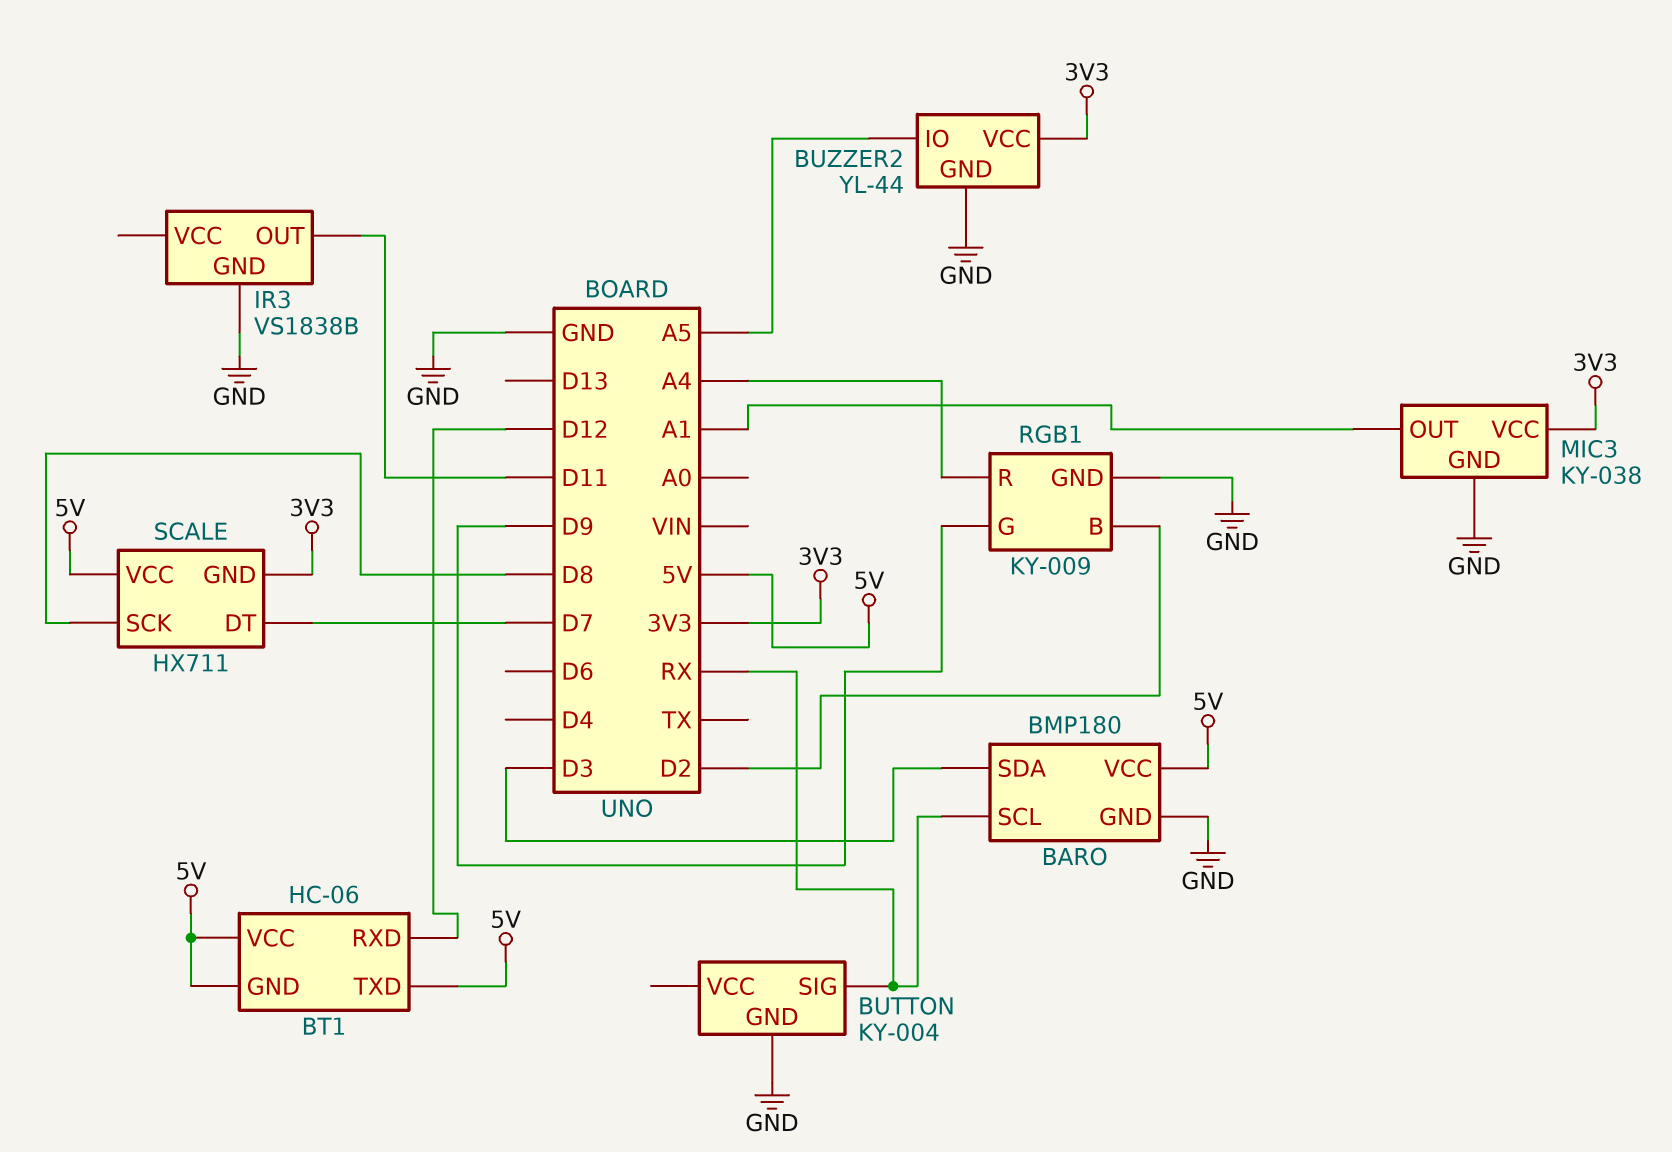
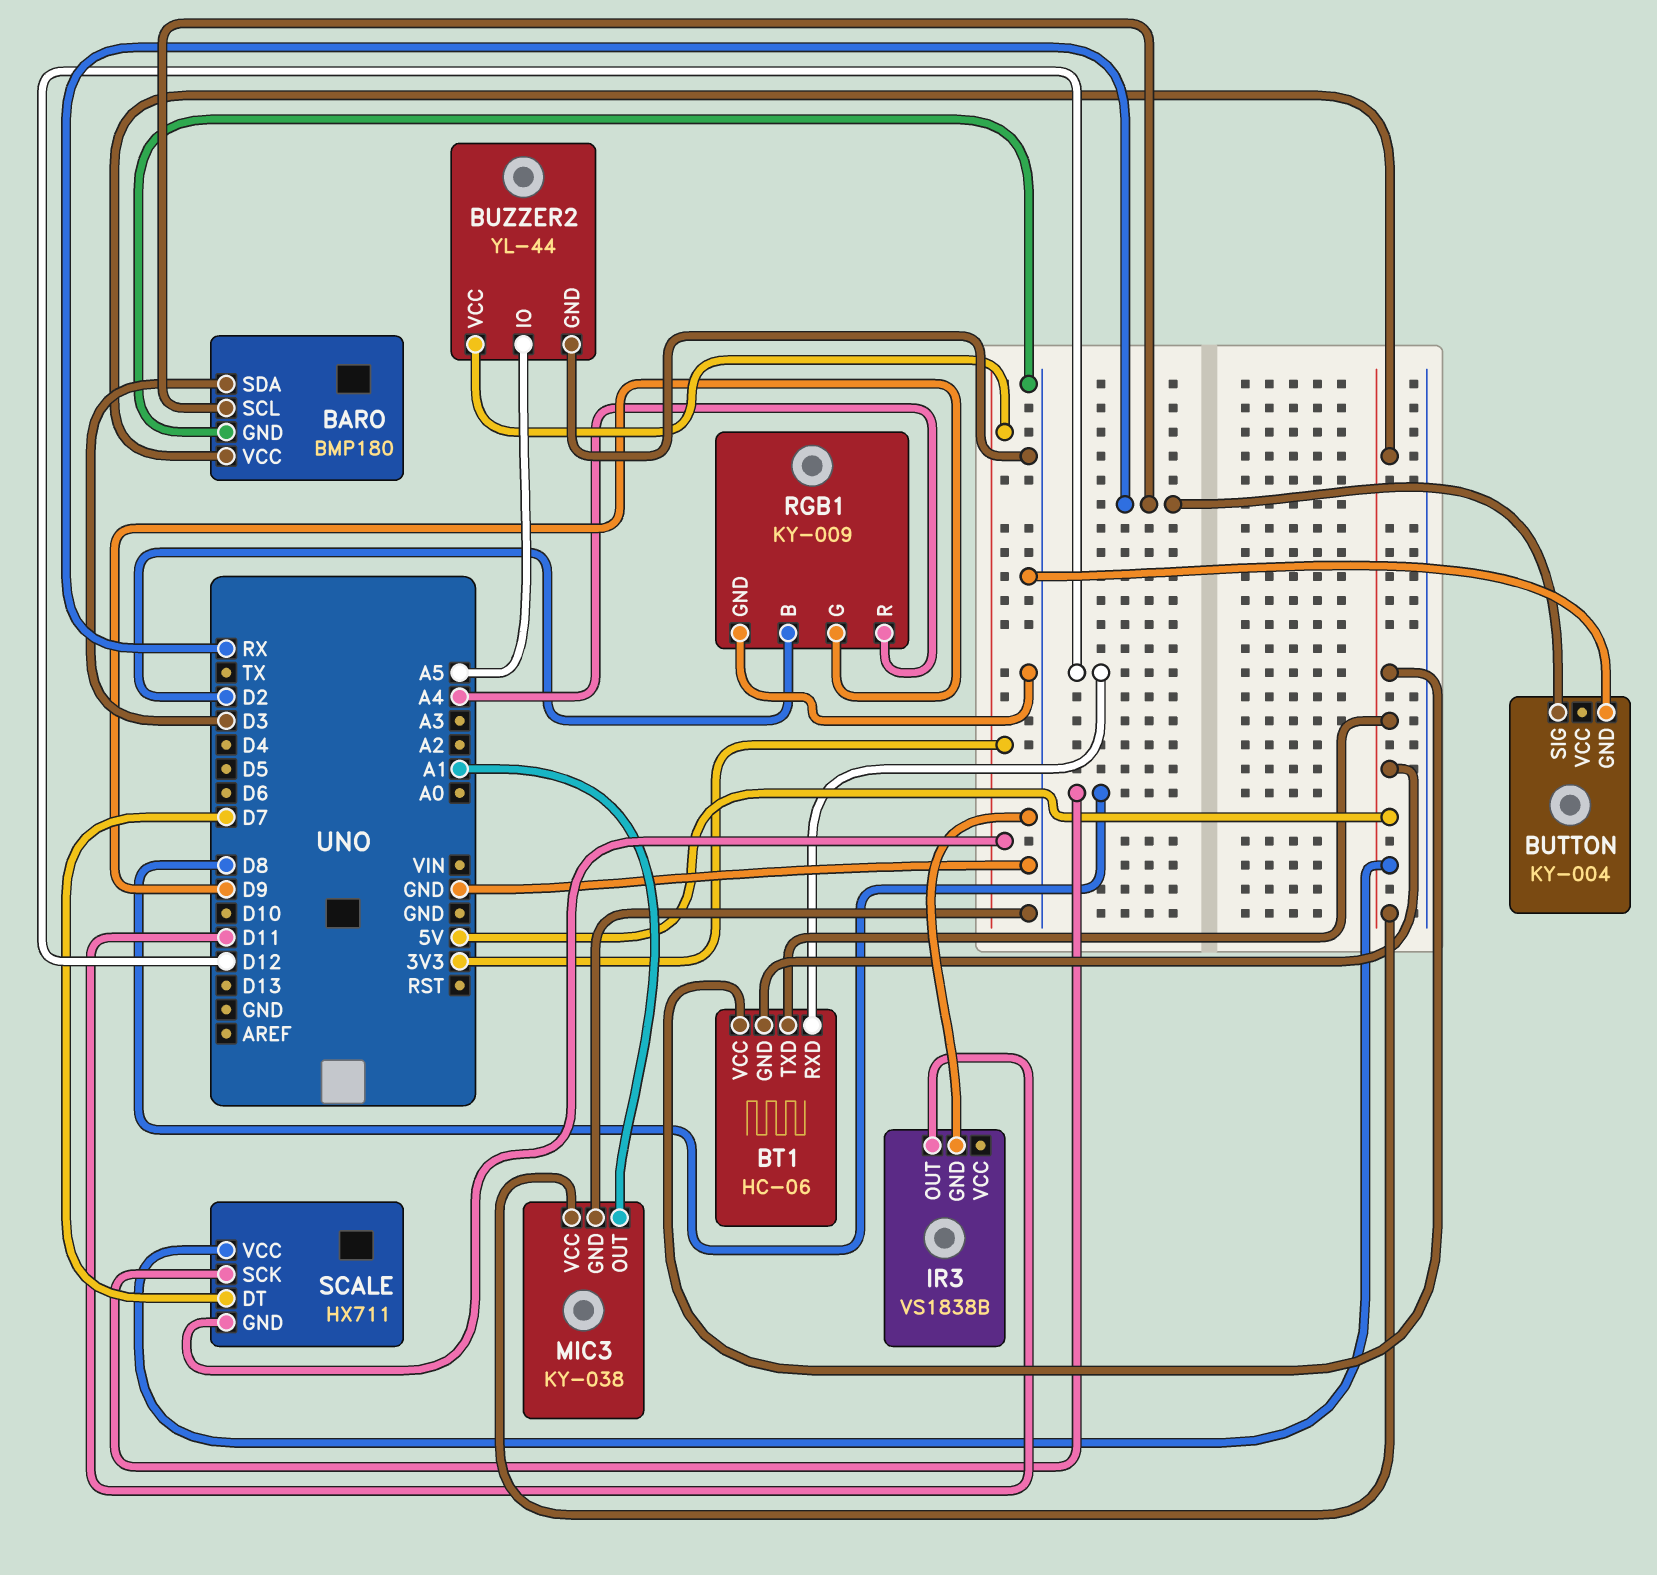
MIC3 pin VCC: 3V3 -> 5V

